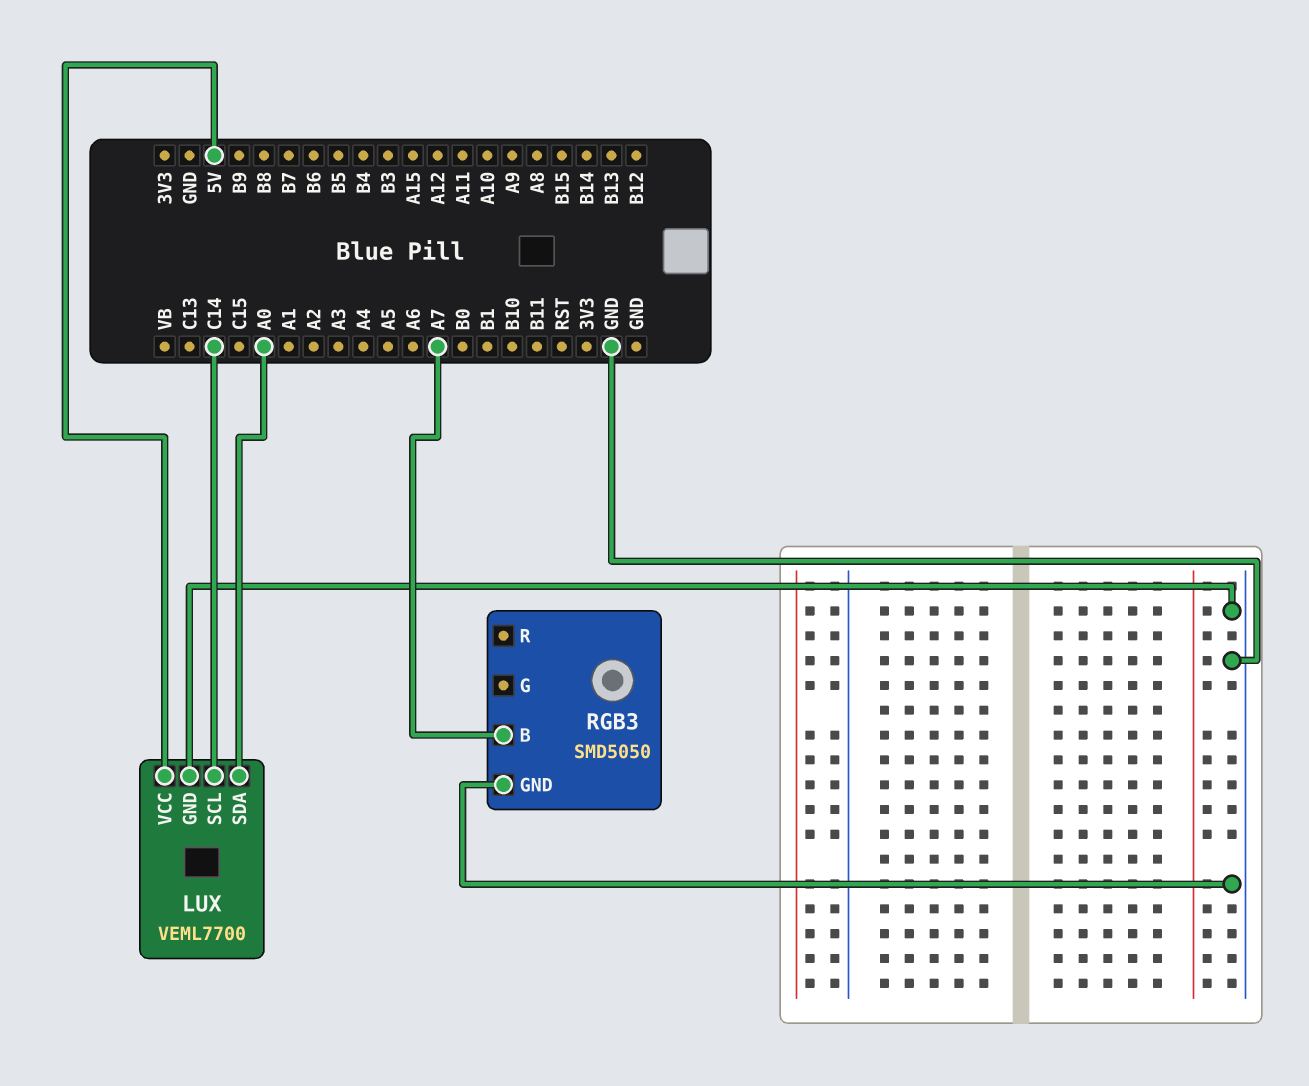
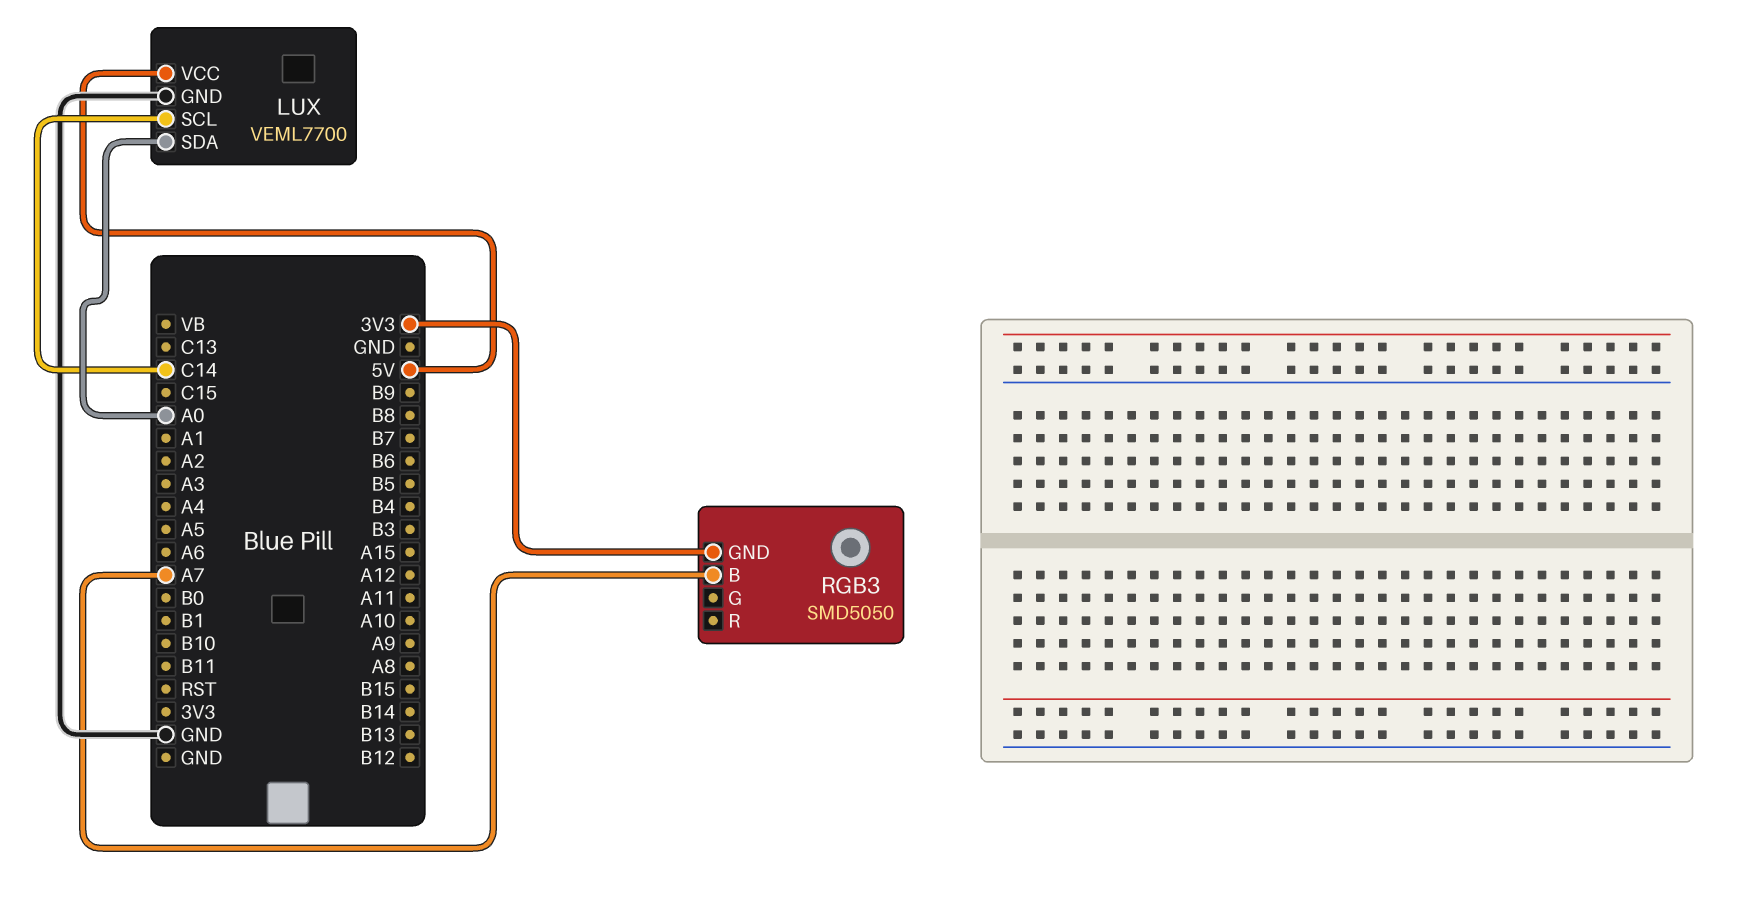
RGB3 pin GND: GND -> 3V3

